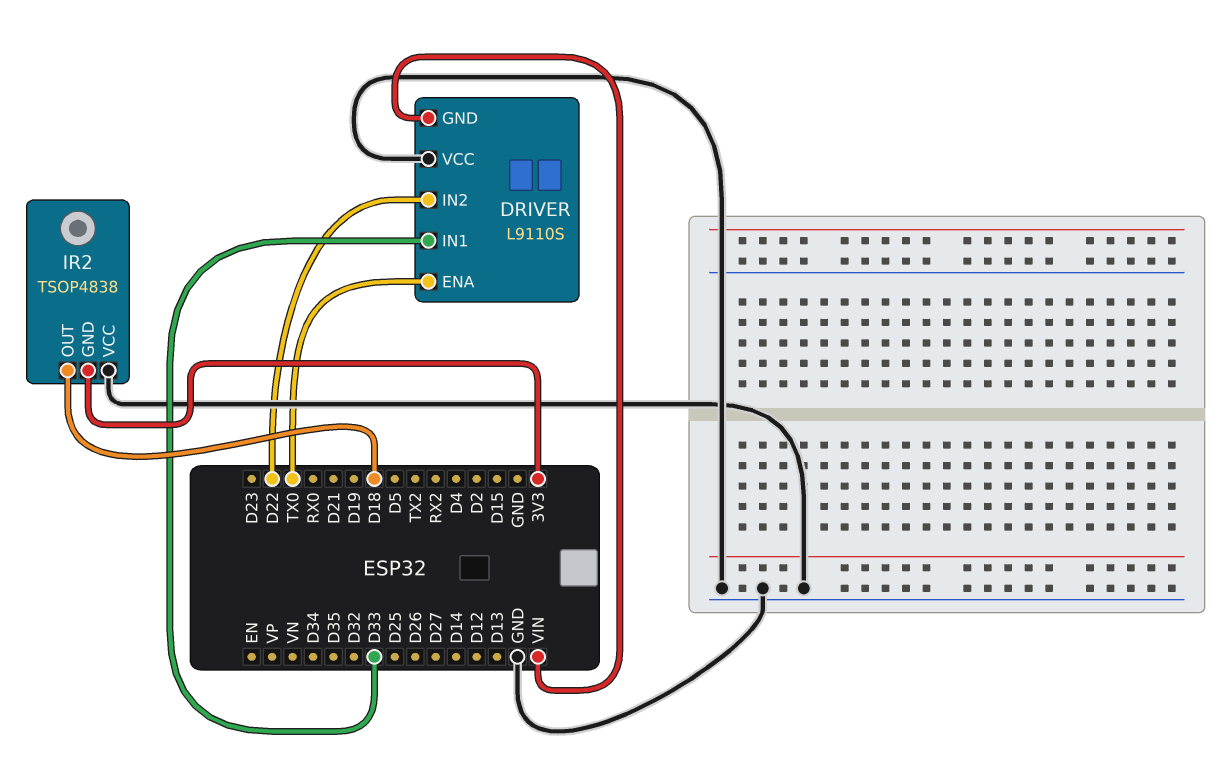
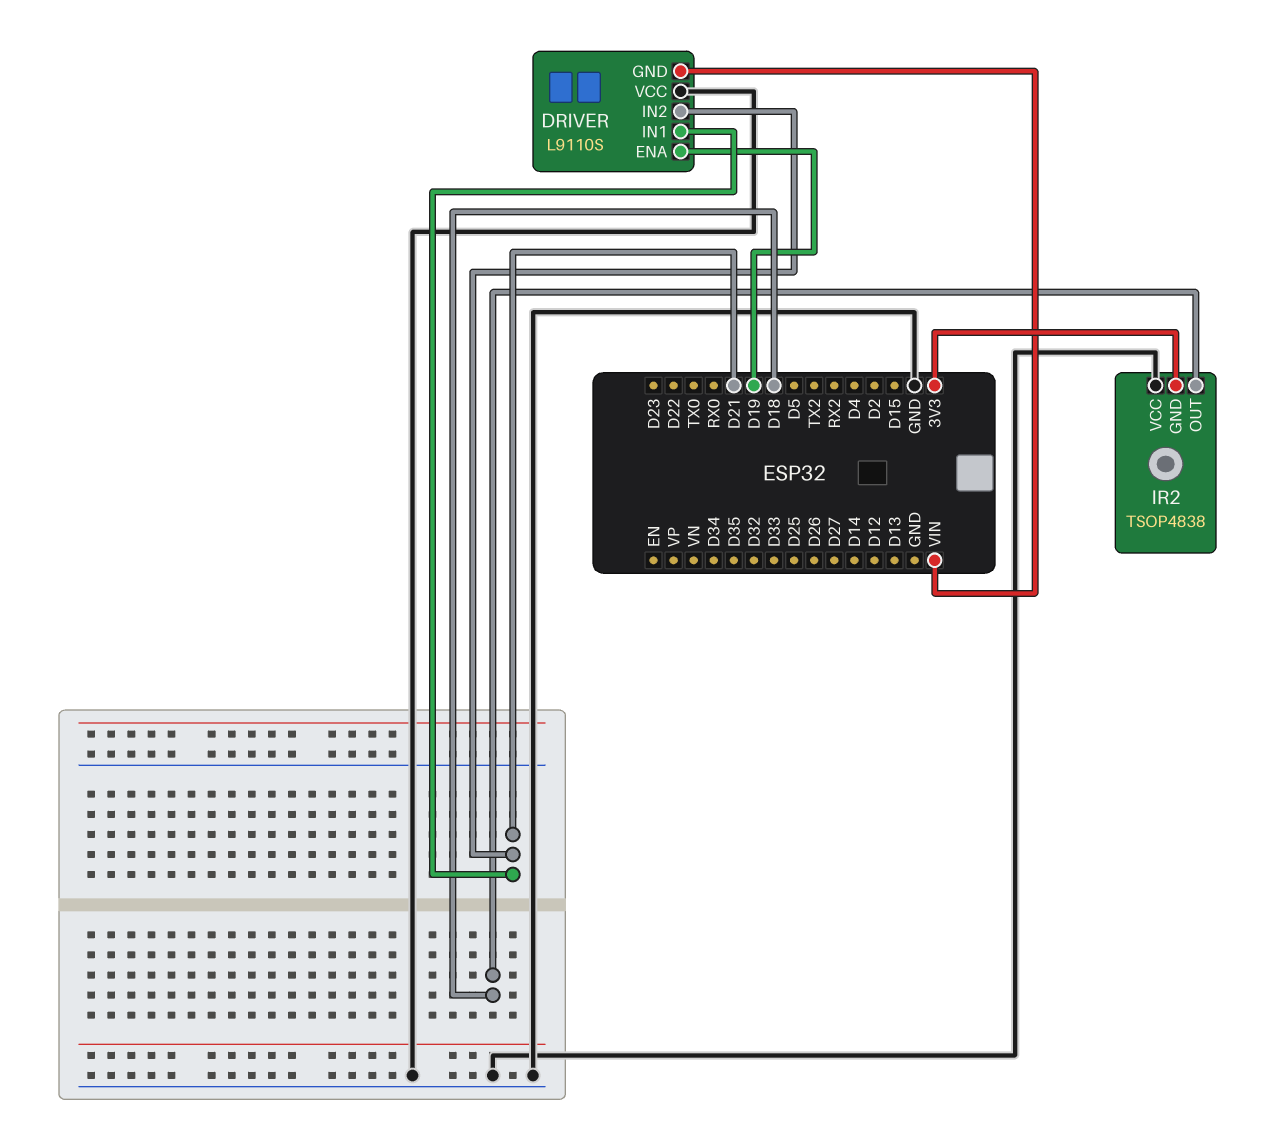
DRIVER pin ENA: TX0 -> D19
DRIVER pin IN1: D33 -> D21
DRIVER pin IN2: D22 -> D21

